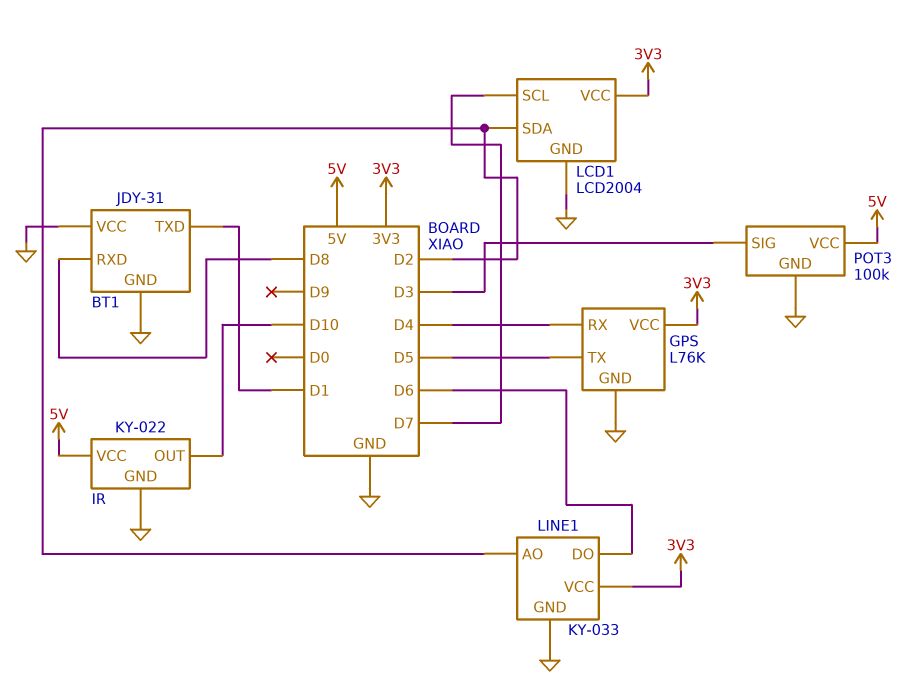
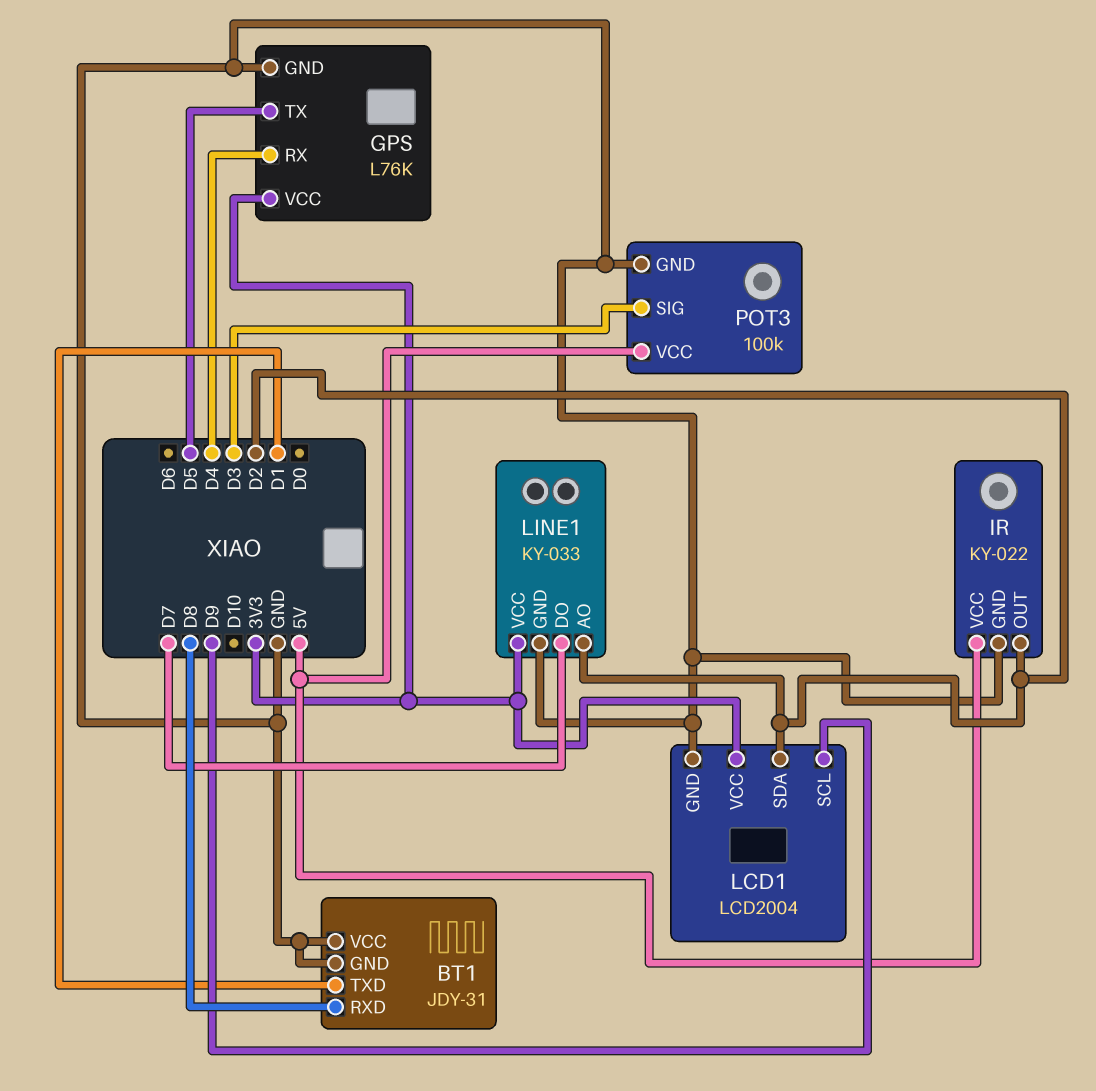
IR pin OUT: D10 -> D2
LCD1 pin SCL: D7 -> D9
LINE1 pin DO: D6 -> D7

